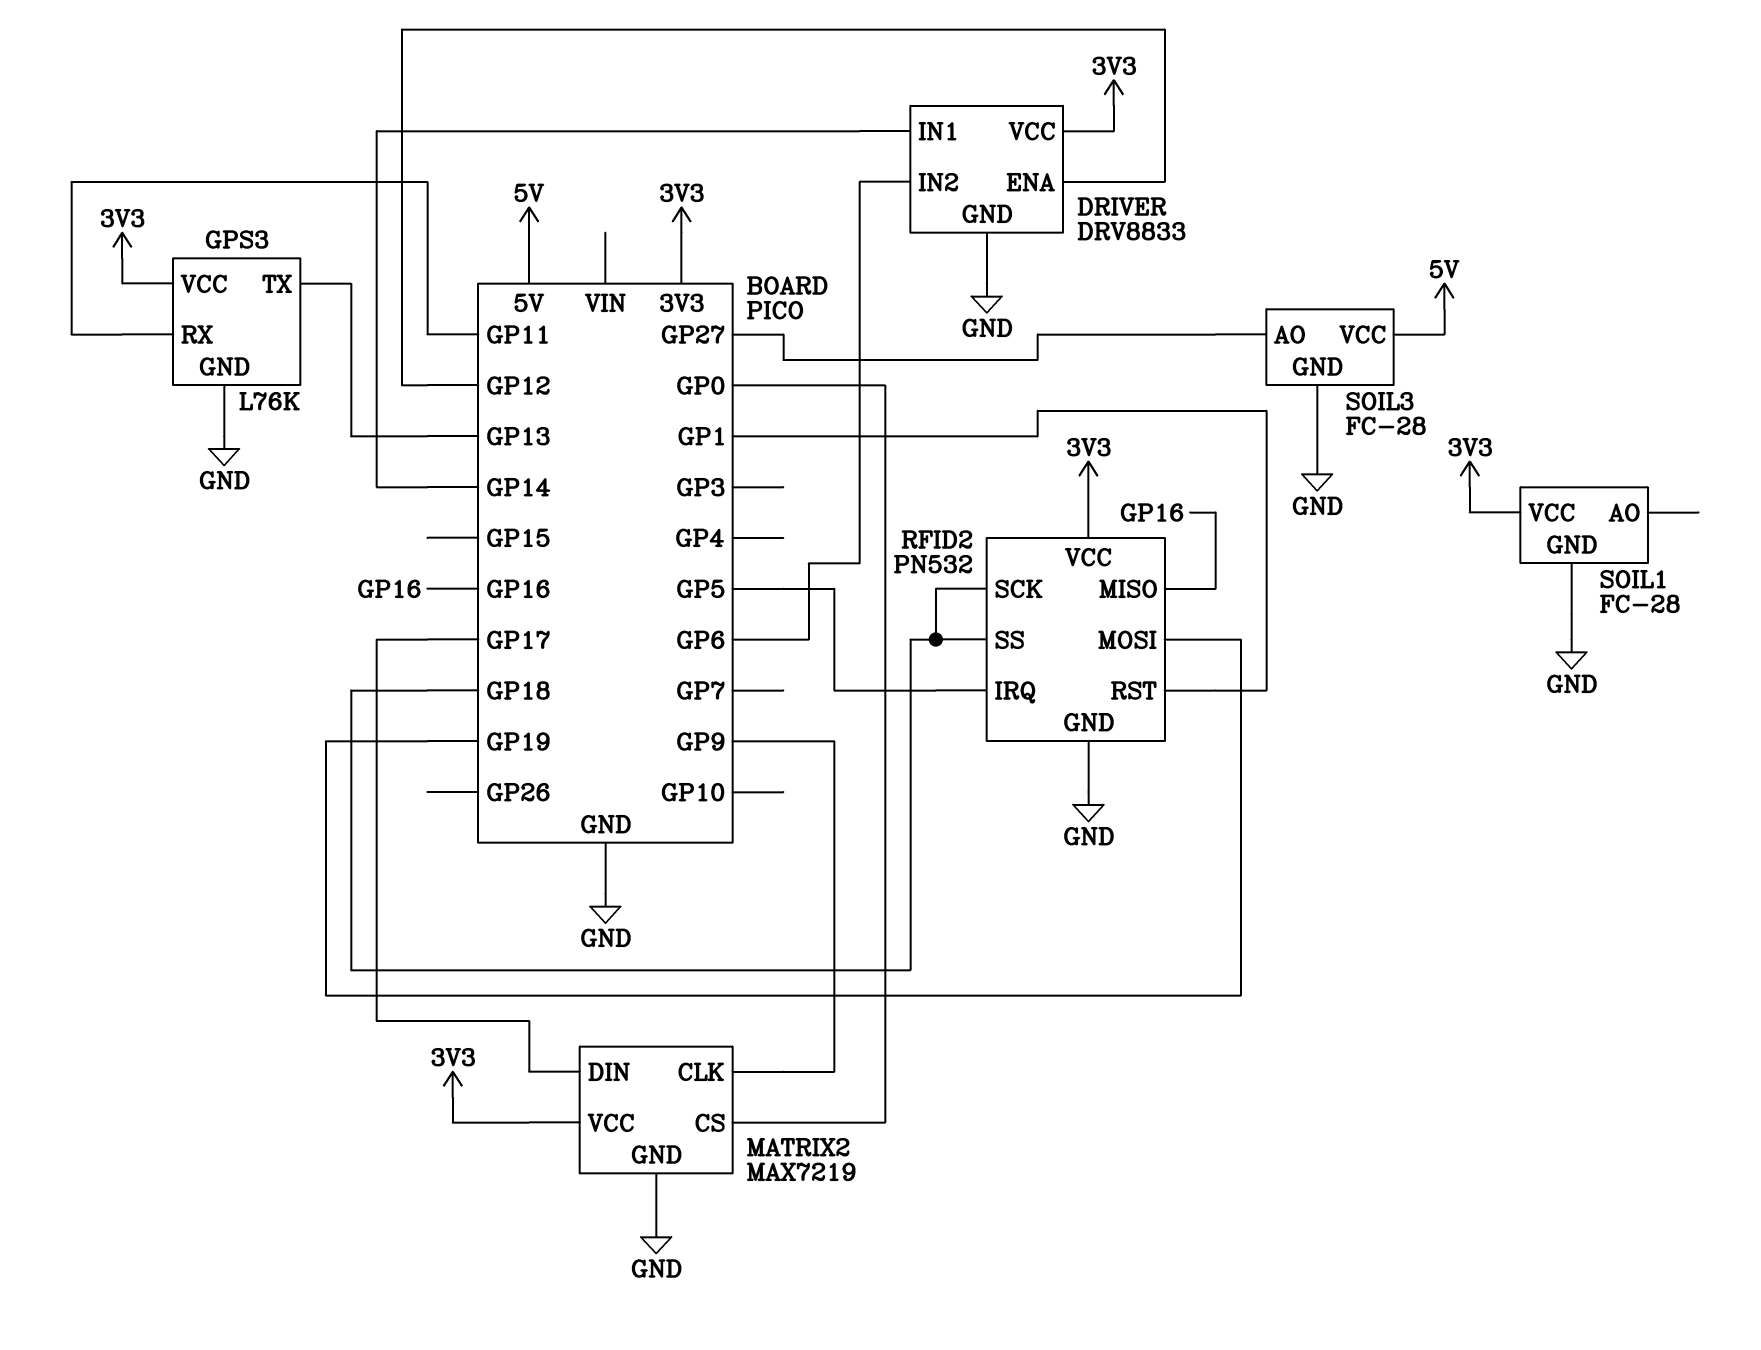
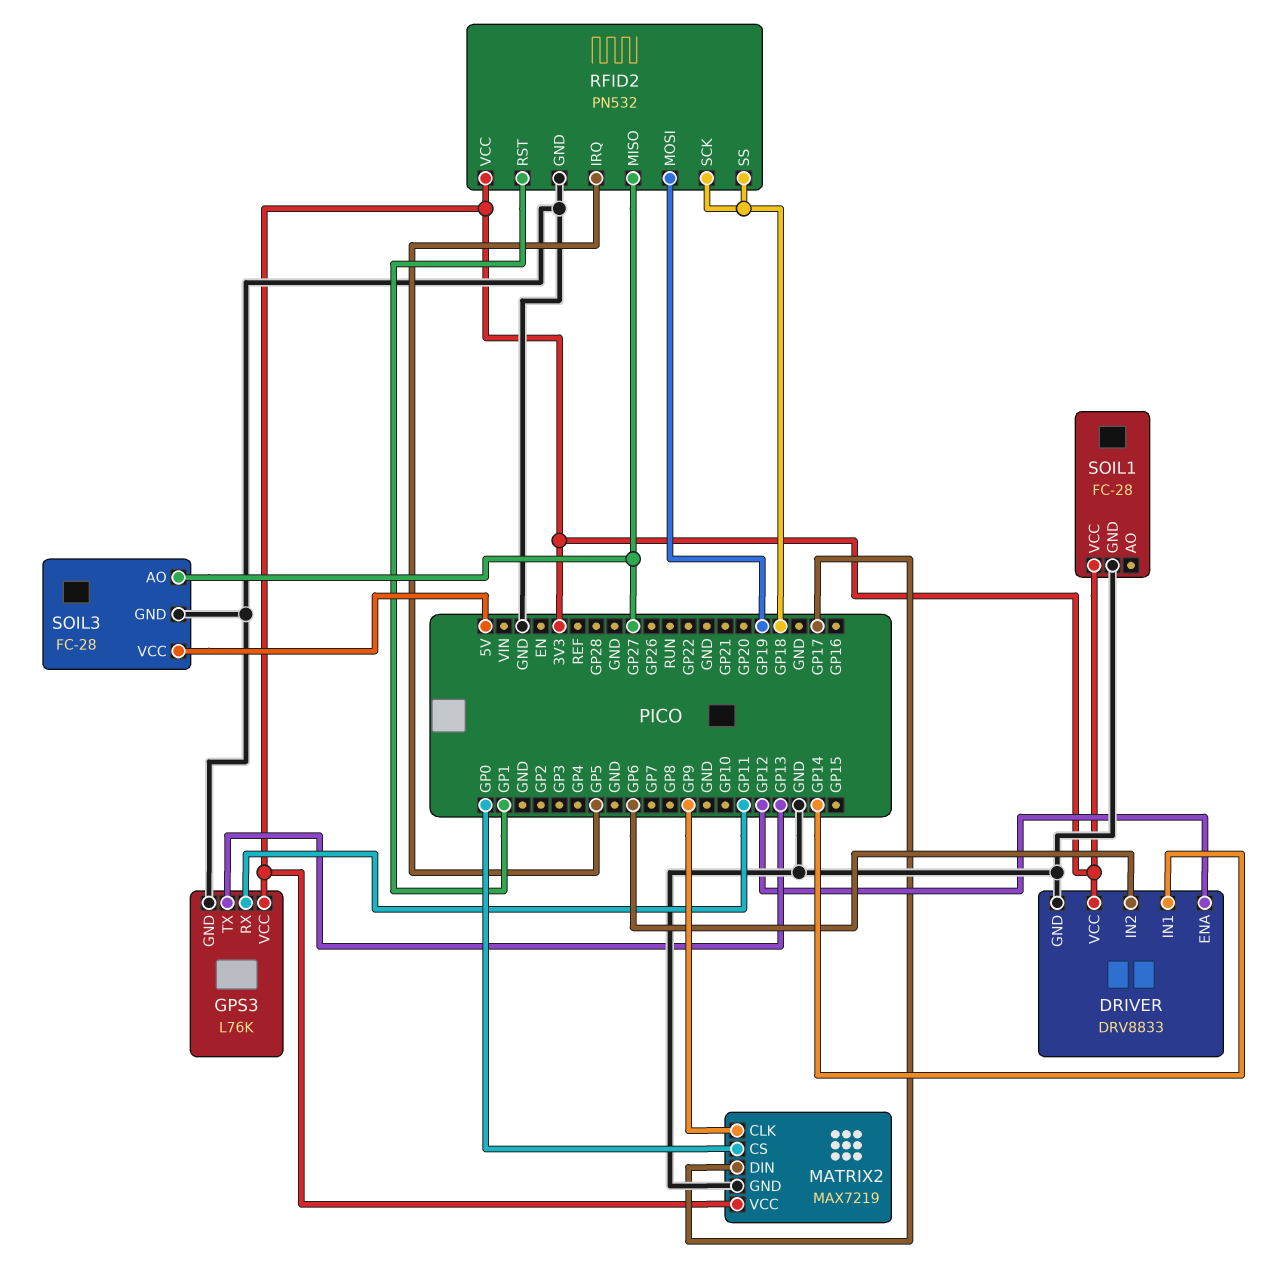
RFID2 pin MISO: GP16 -> GP27

